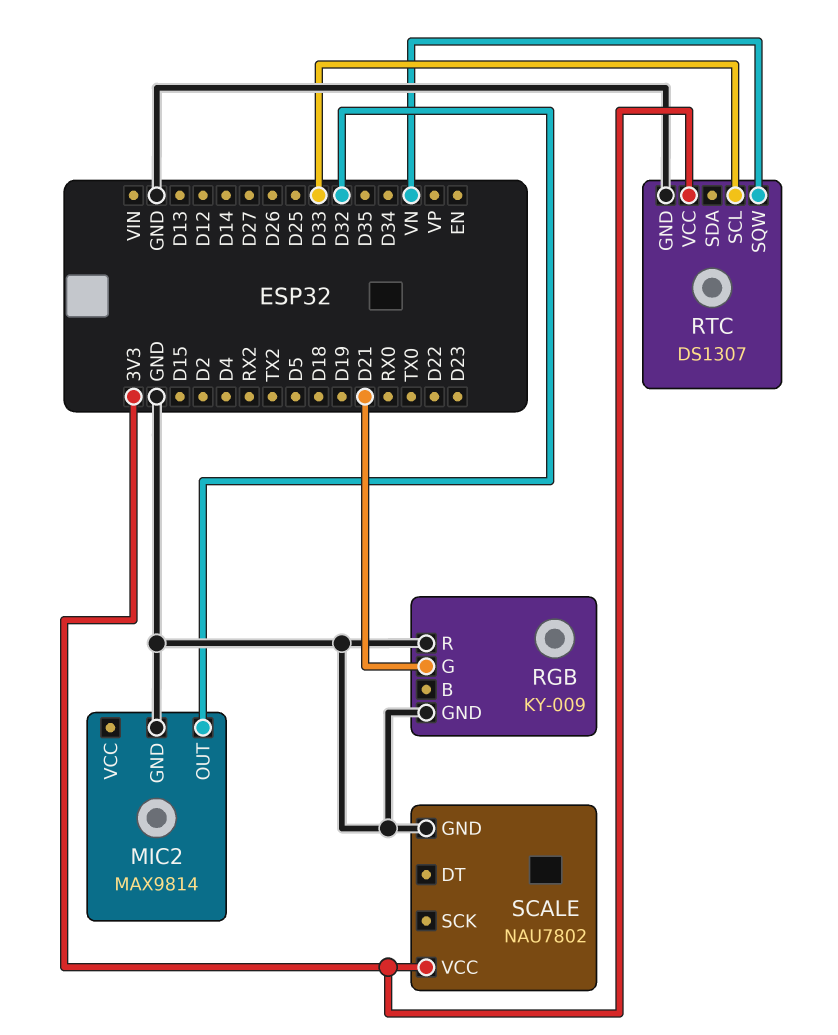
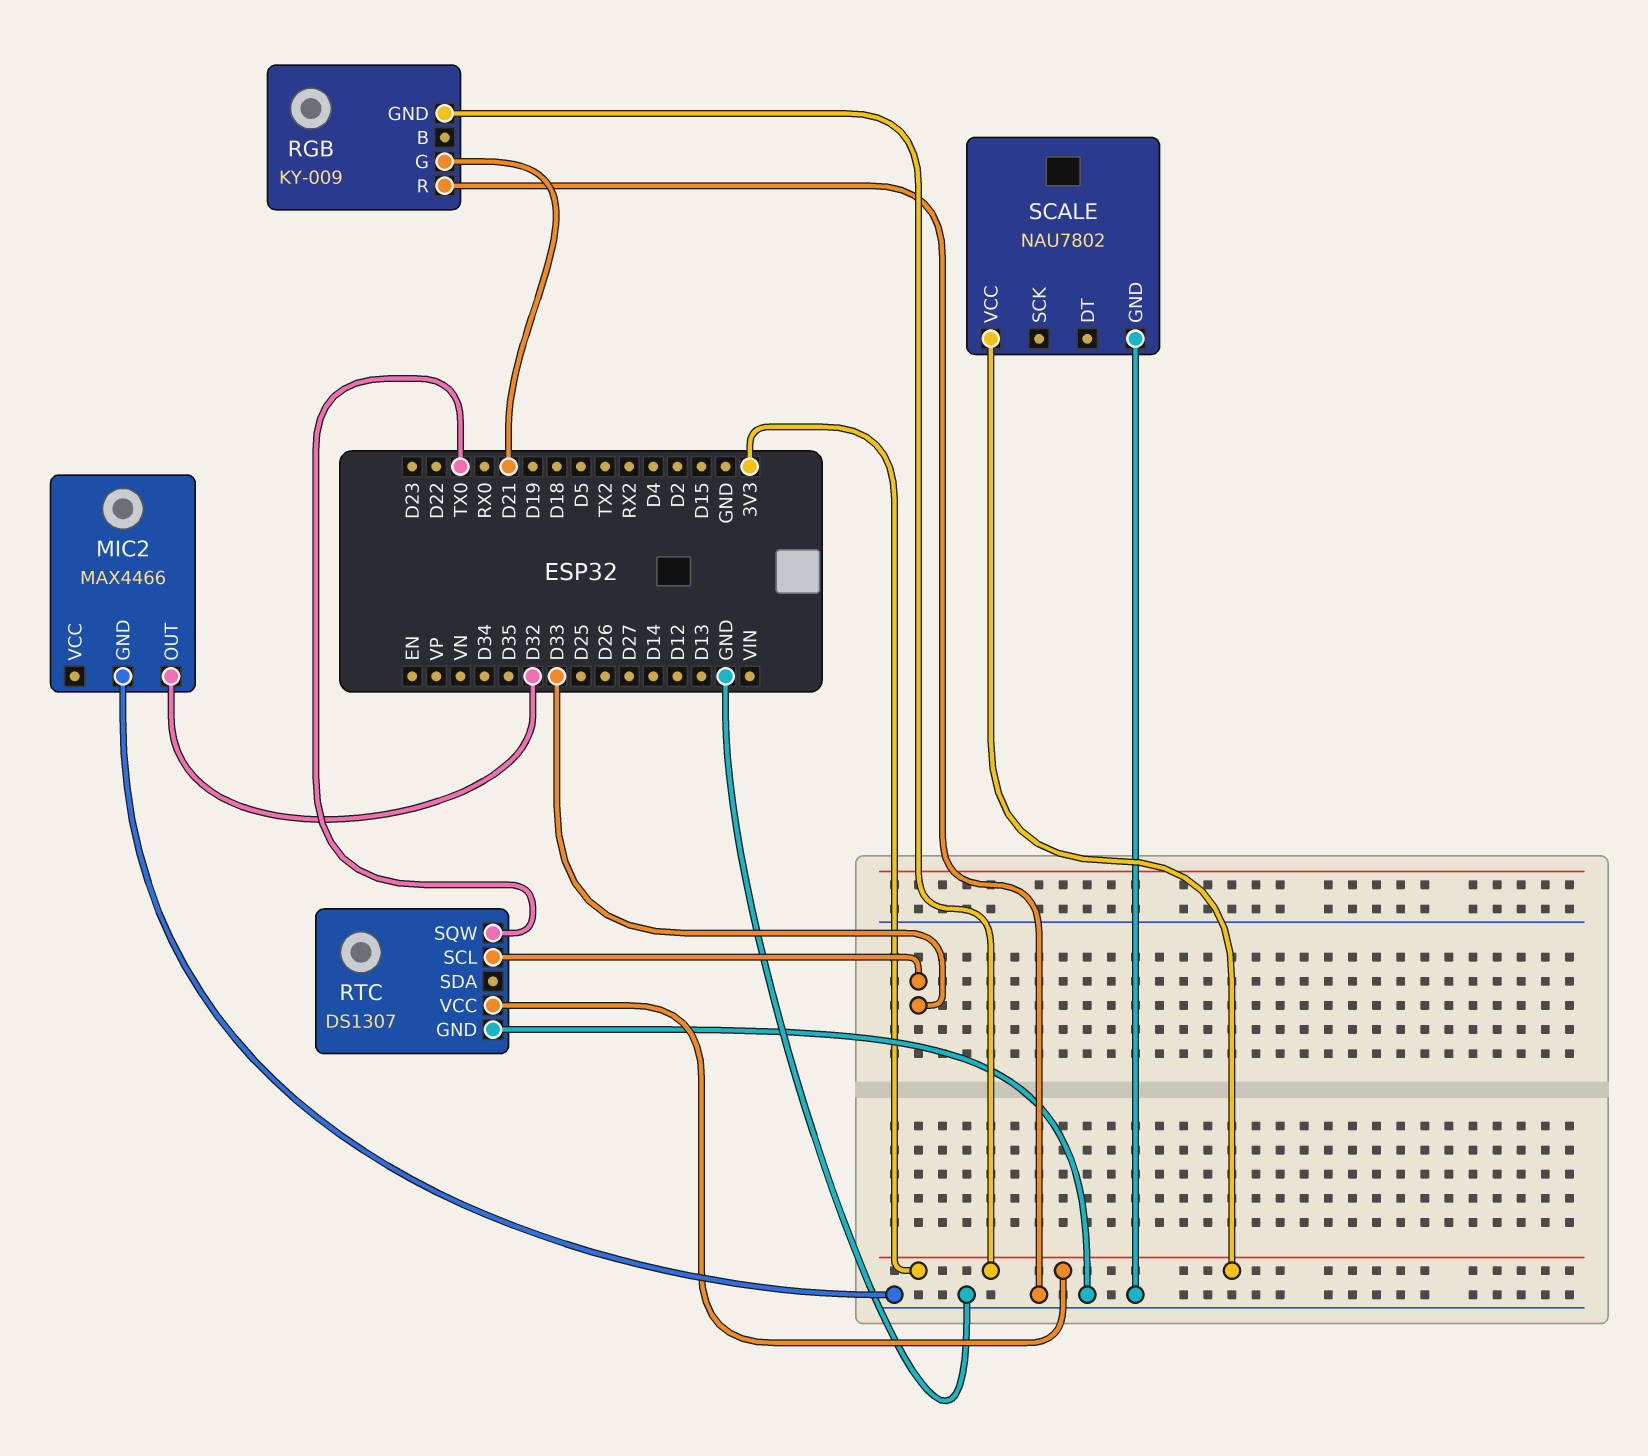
MIC2: MAX9814 -> MAX4466
RGB pin GND: GND -> 3V3
RTC pin SQW: VN -> TX0

